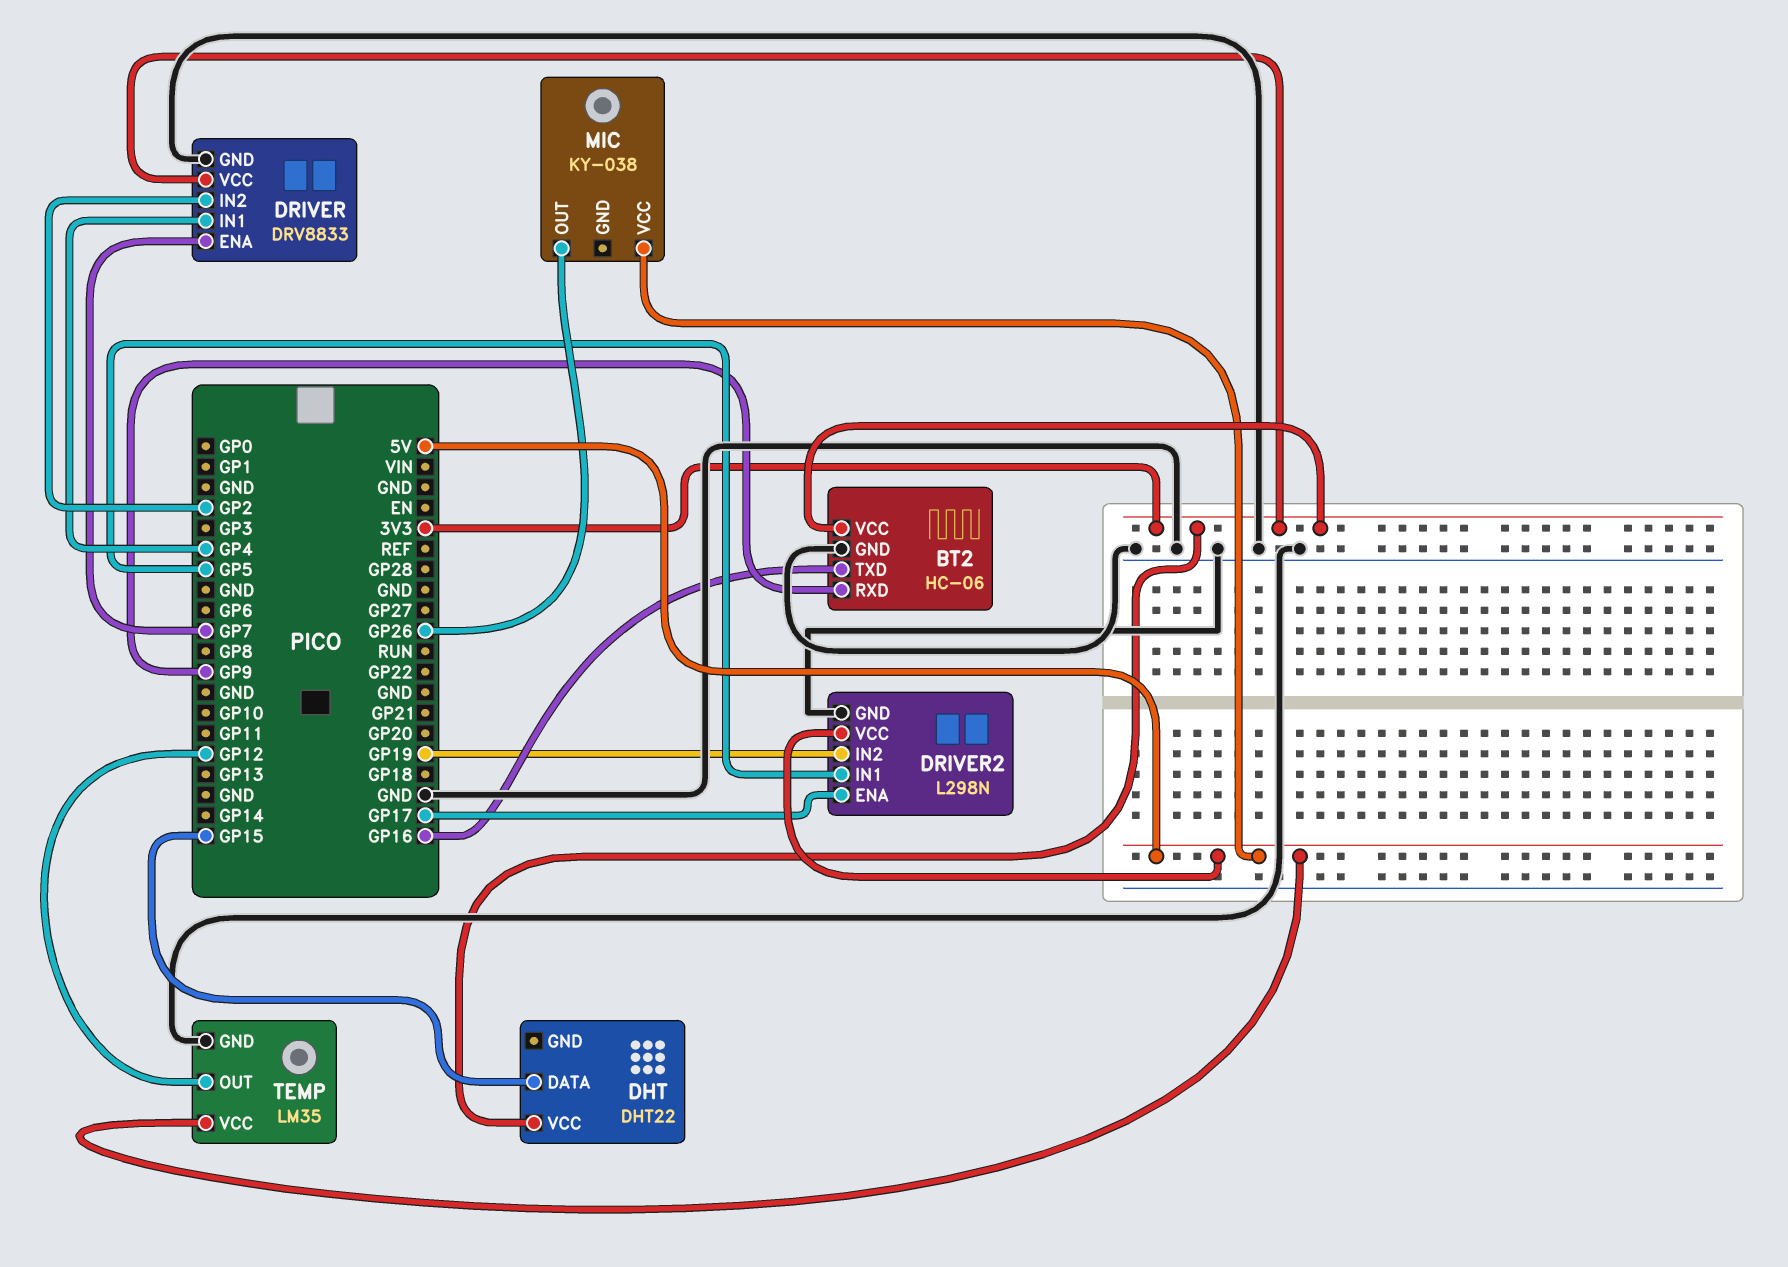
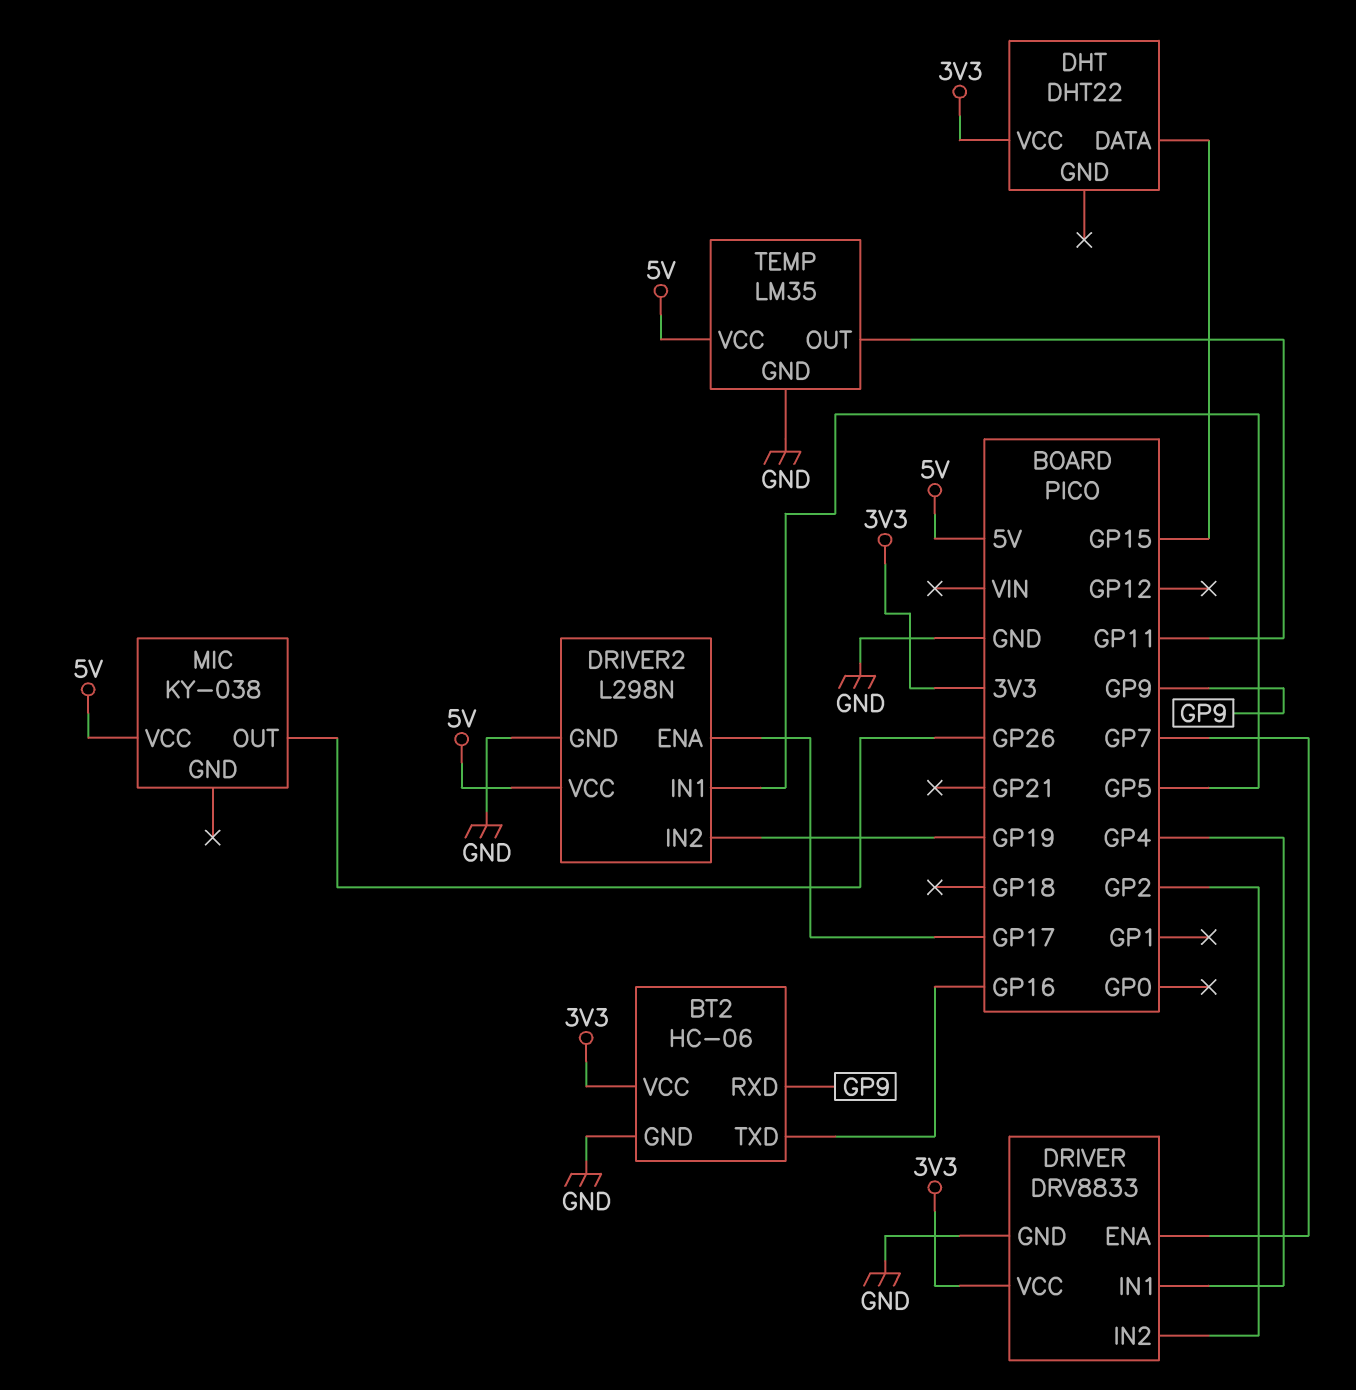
TEMP pin OUT: GP12 -> GP11

